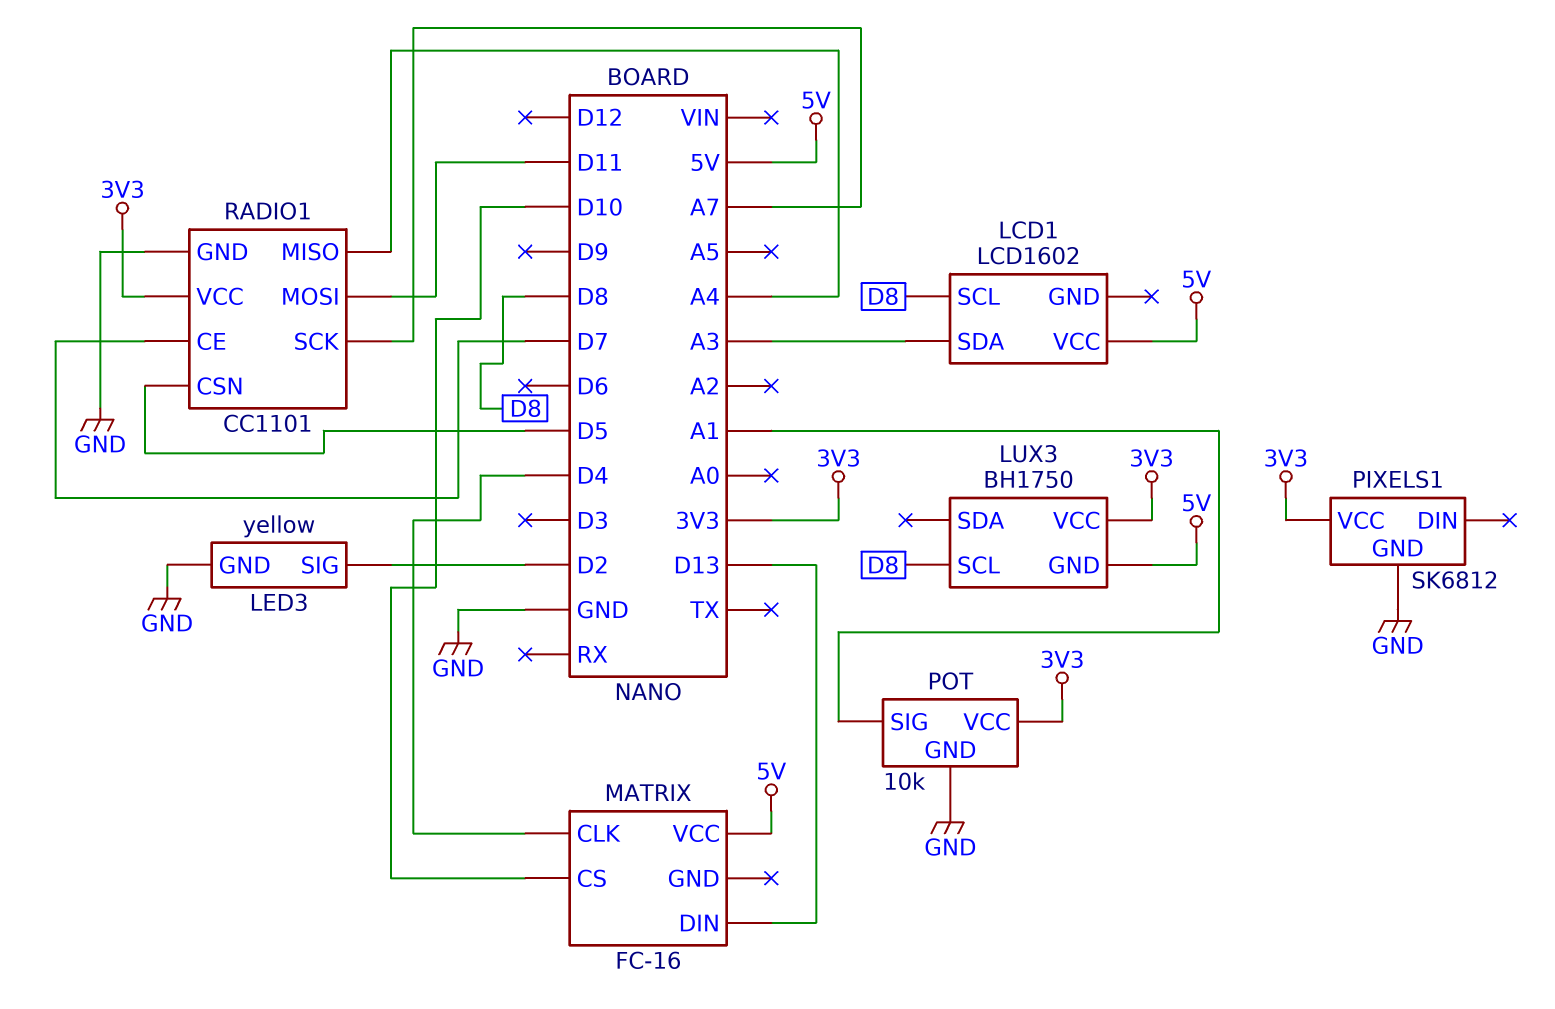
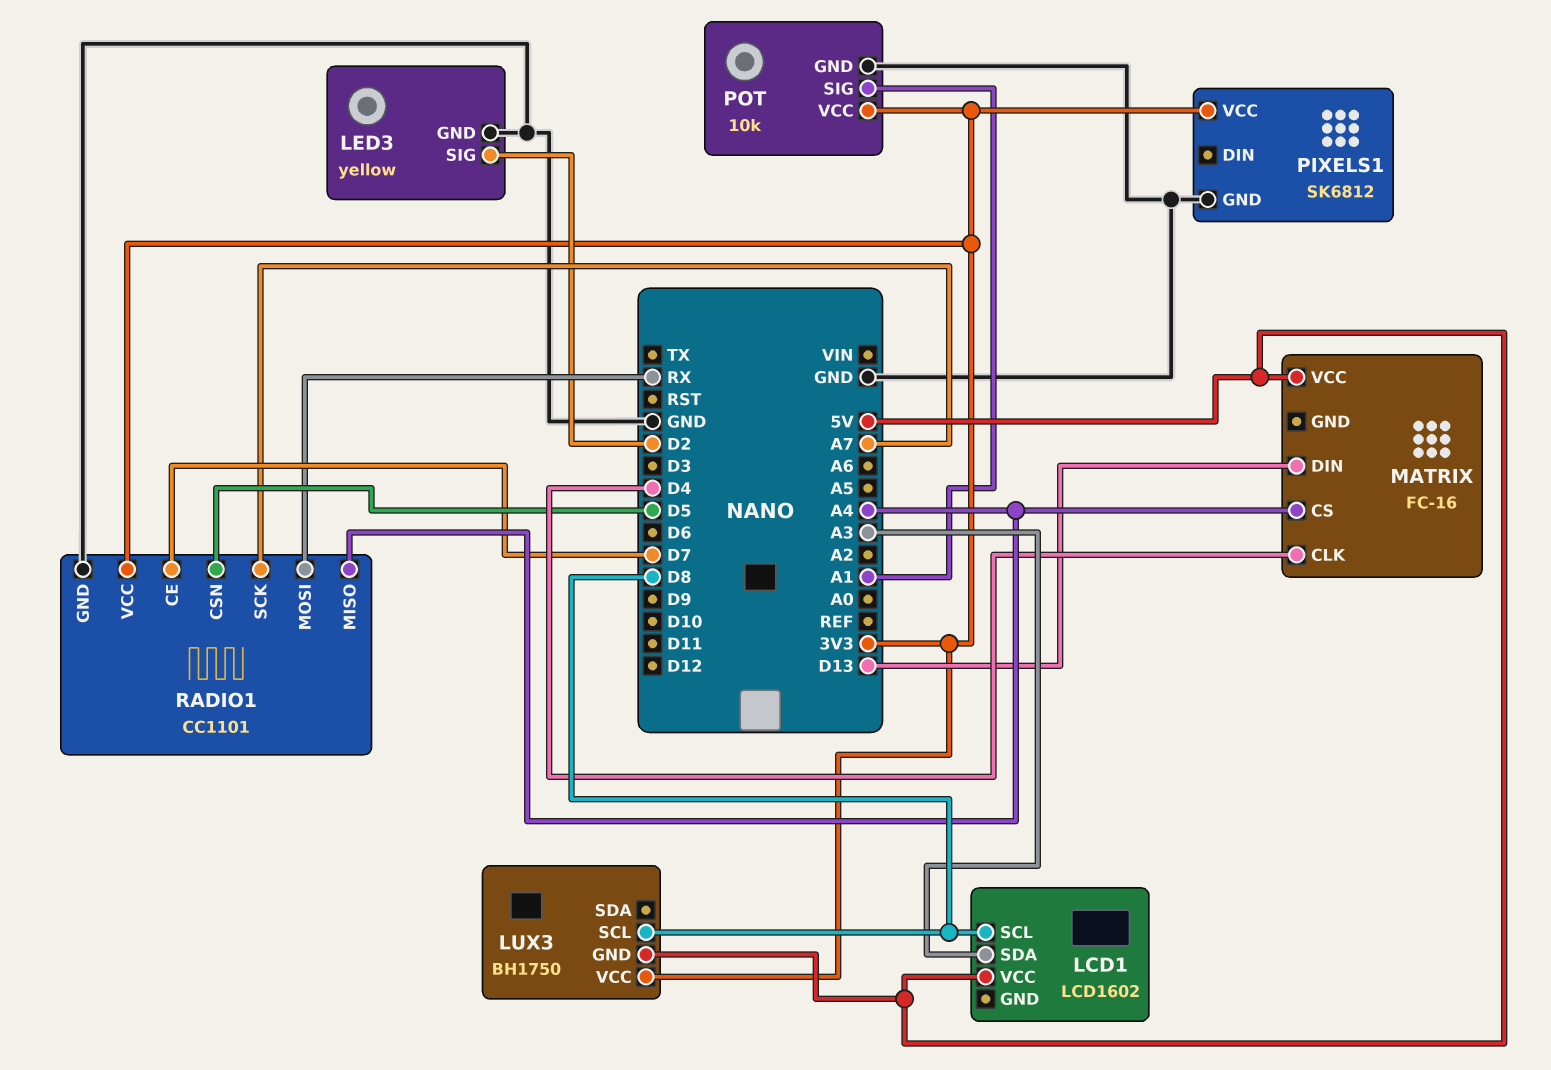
MATRIX pin CS: D10 -> A4
RADIO1 pin MOSI: D11 -> RX

